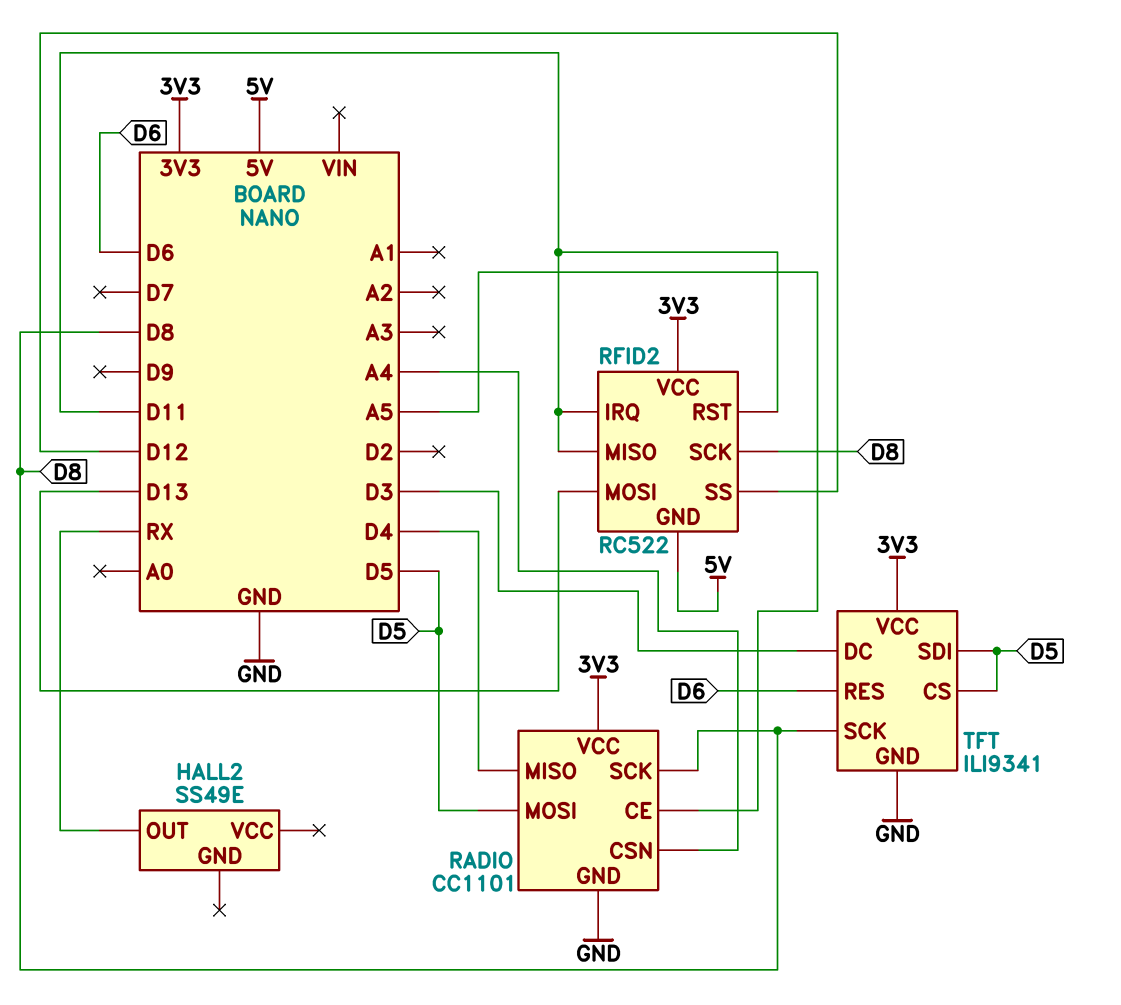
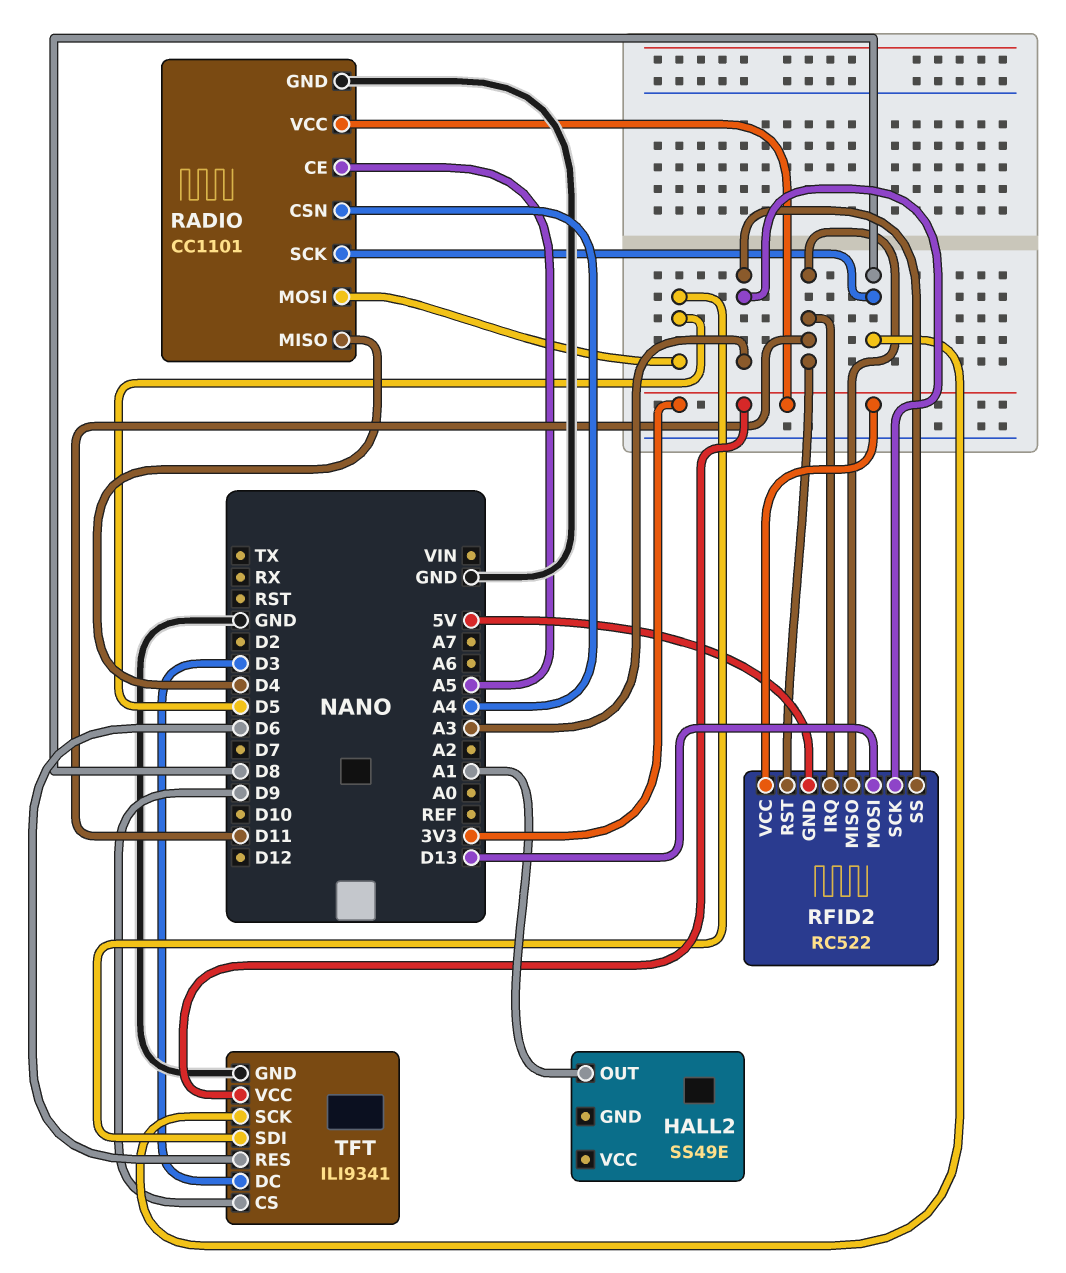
HALL2 pin OUT: RX -> A1
RFID2 pin SCK: D8 -> A3
RFID2 pin SS: D12 -> A3
TFT pin CS: D5 -> D9

